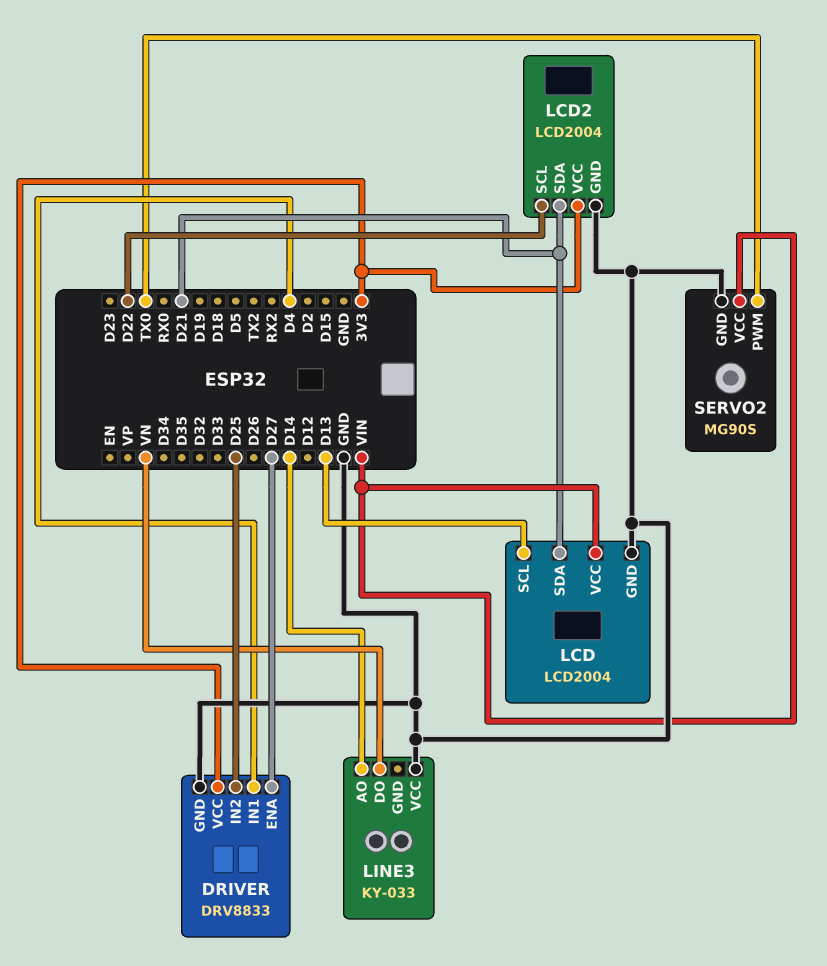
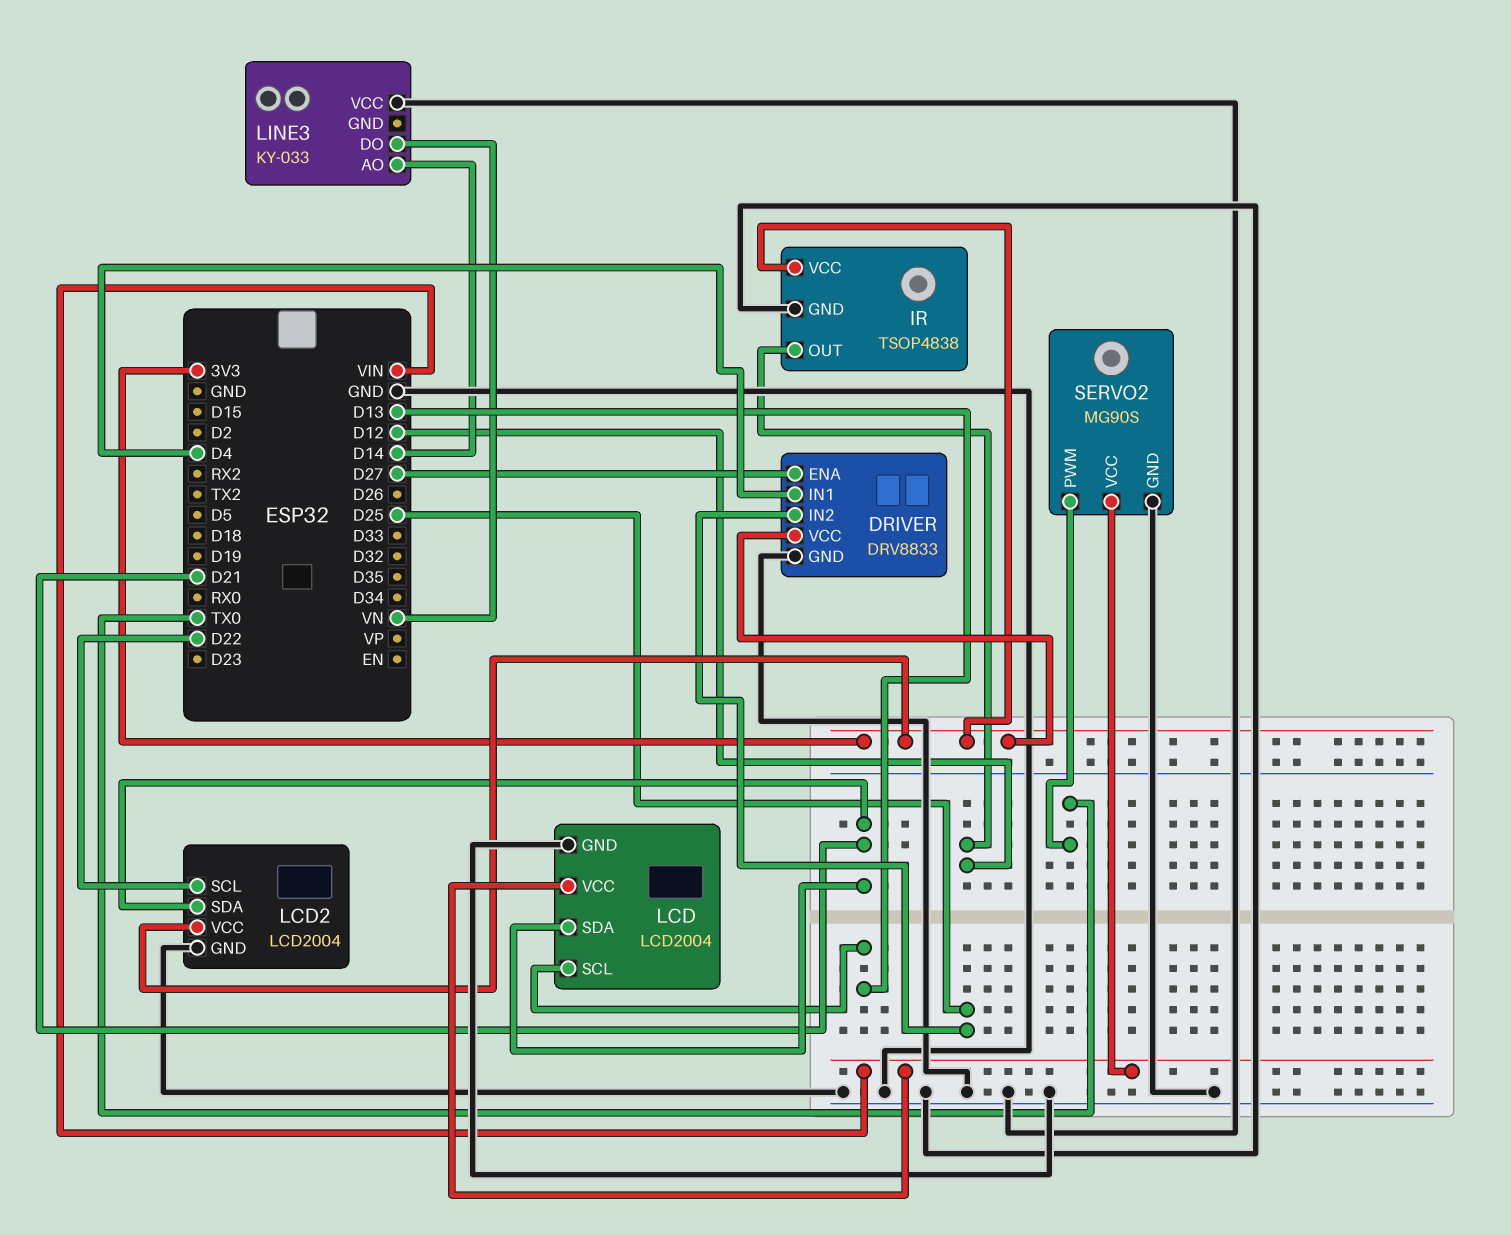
IR: none -> TSOP4838
IR pin GND: none -> GND
IR pin OUT: none -> D12
IR pin VCC: none -> 3V3

